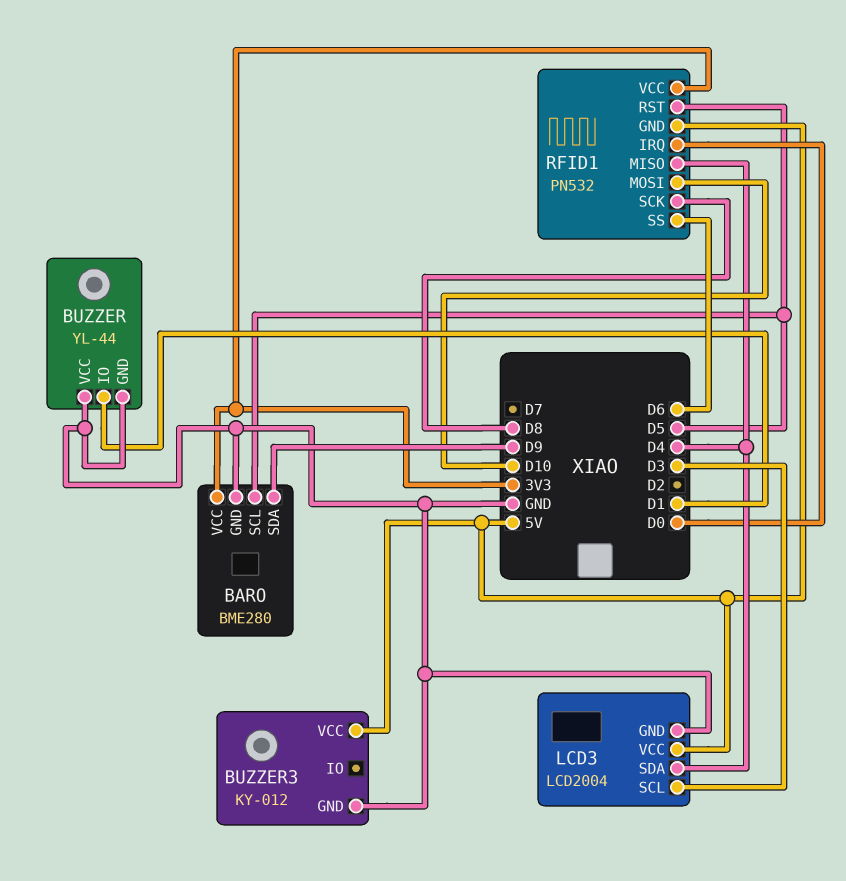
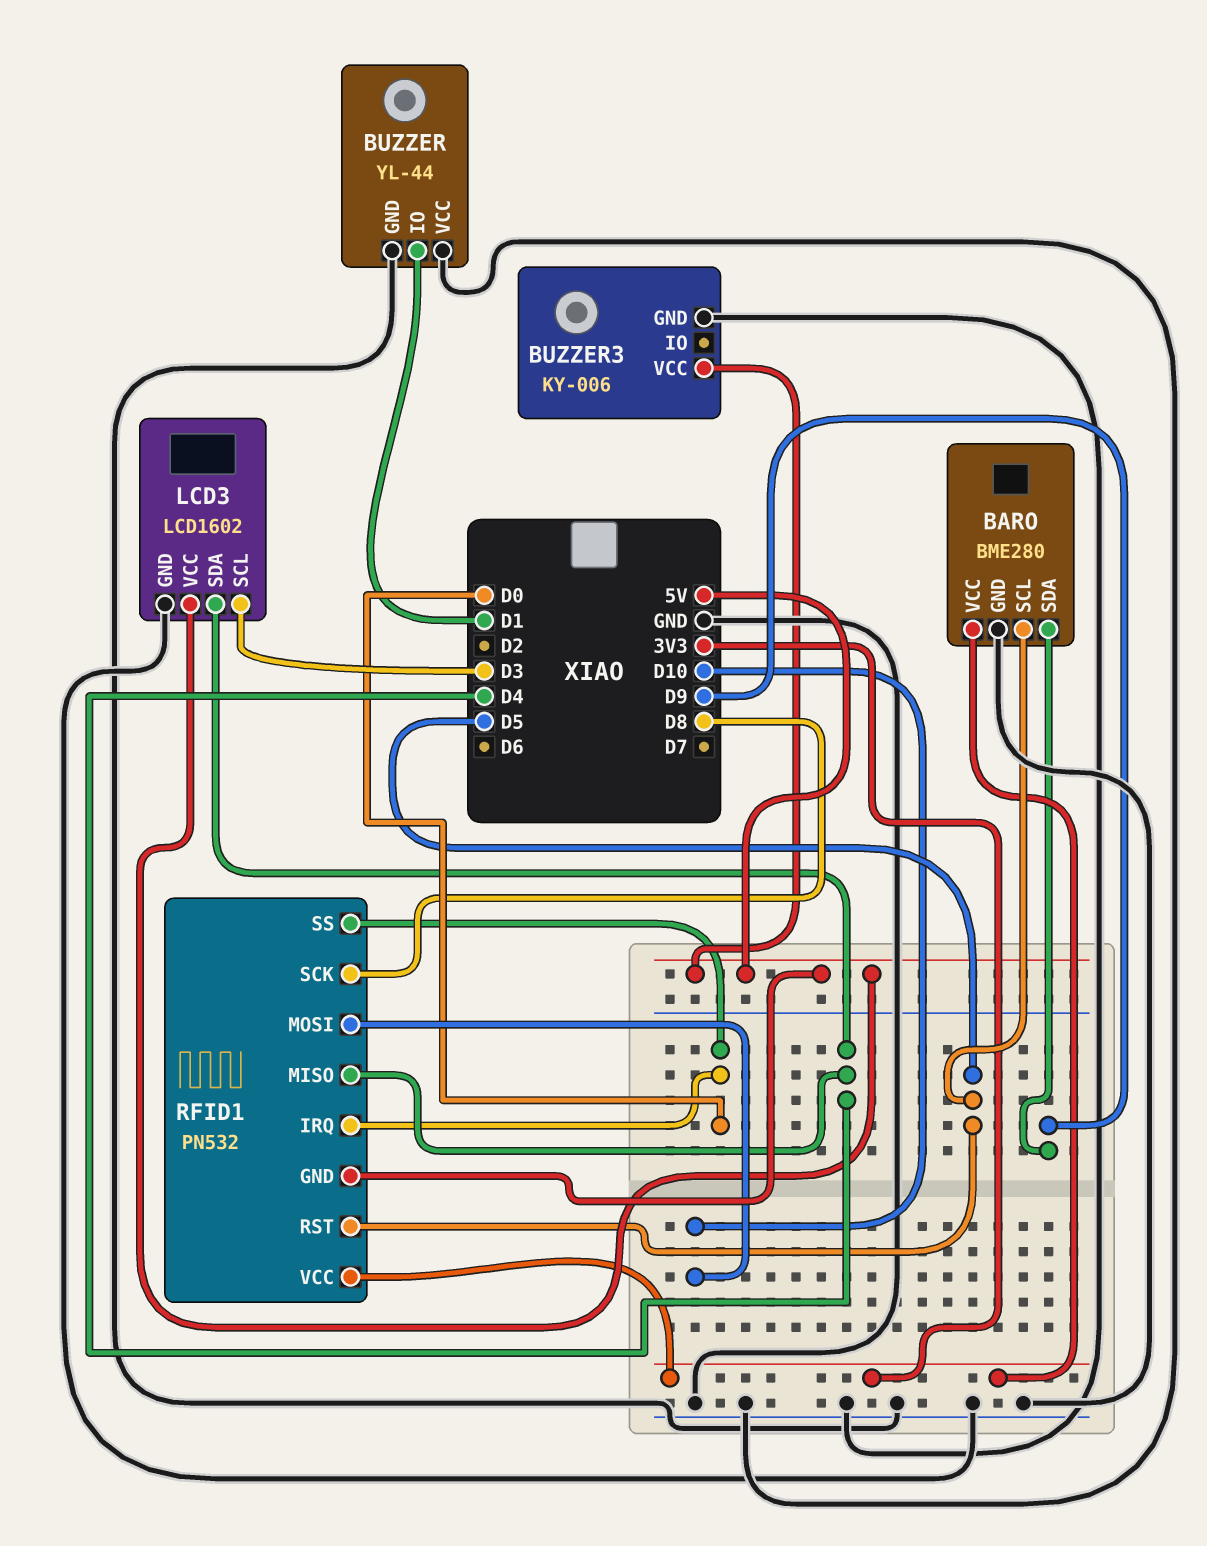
BUZZER3: KY-012 -> KY-006
LCD3: LCD2004 -> LCD1602
RFID1 pin SS: D6 -> D0

